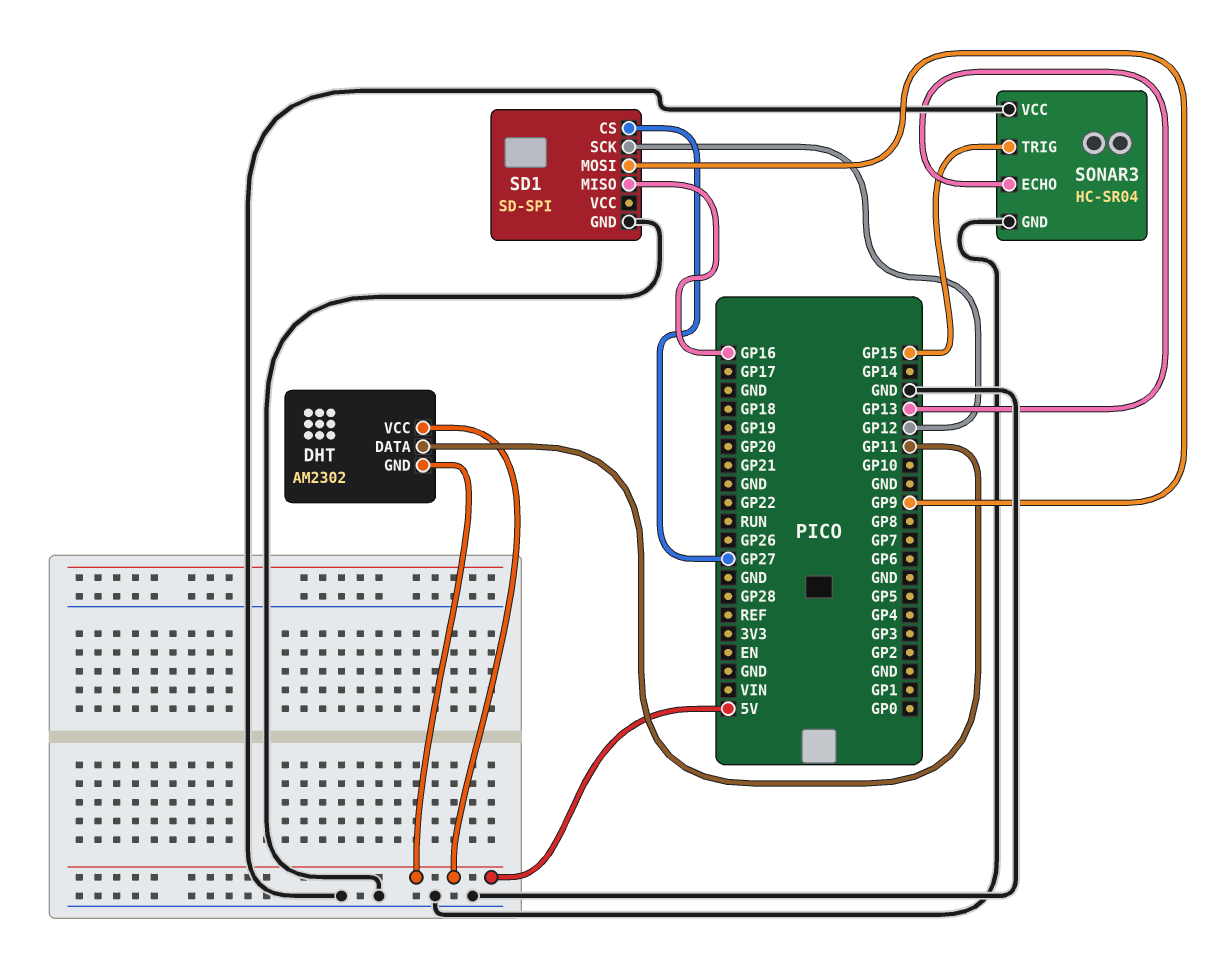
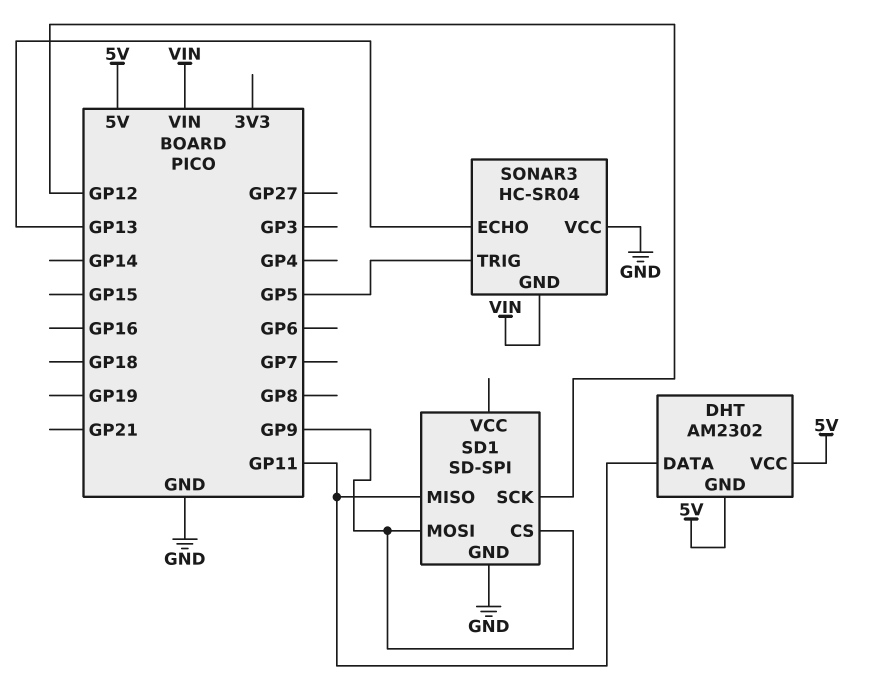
SD1 pin CS: GP27 -> GP9
SD1 pin MISO: GP16 -> GP11
SONAR3 pin GND: GND -> VIN
SONAR3 pin TRIG: GP15 -> GP5

